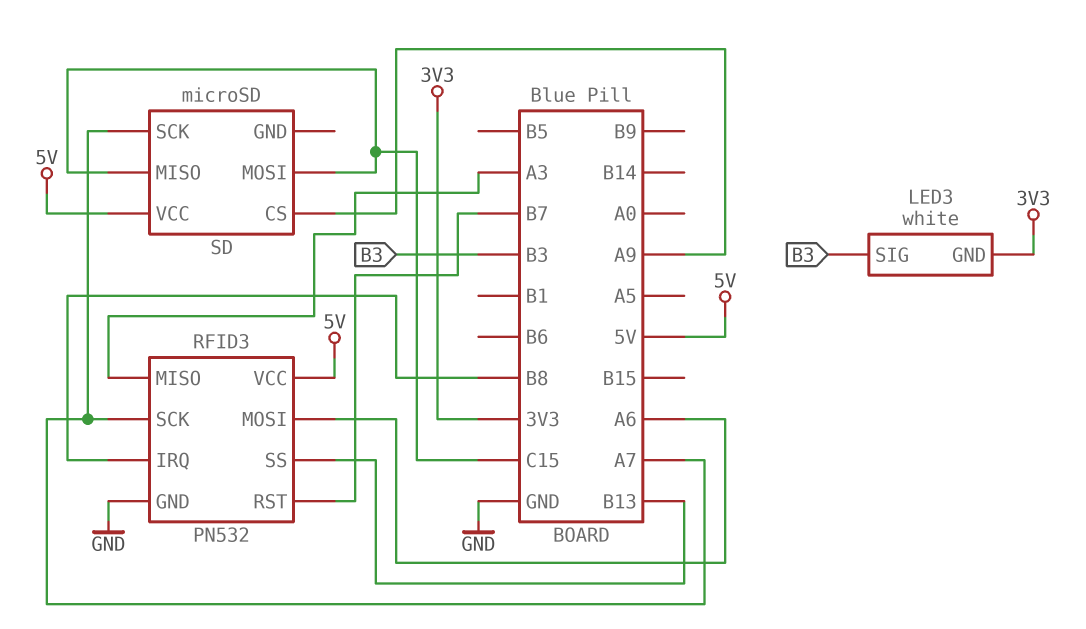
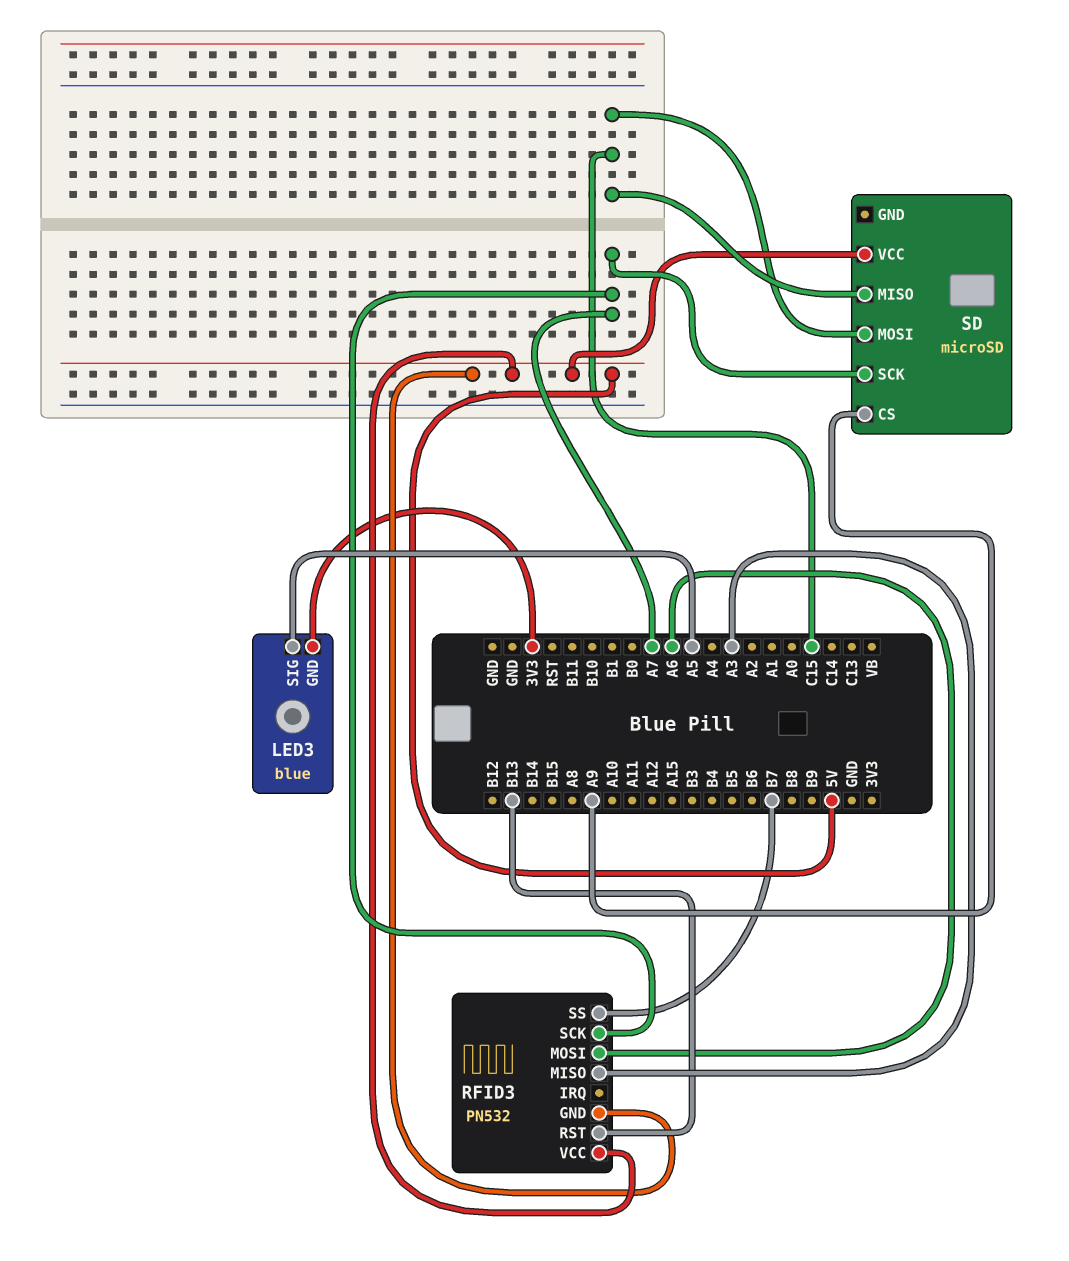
LED3: white -> blue
LED3 pin SIG: B3 -> A5
RFID3 pin GND: GND -> 5V
RFID3 pin IRQ: B8 -> none
RFID3 pin RST: B7 -> B13
RFID3 pin SS: B13 -> B7

